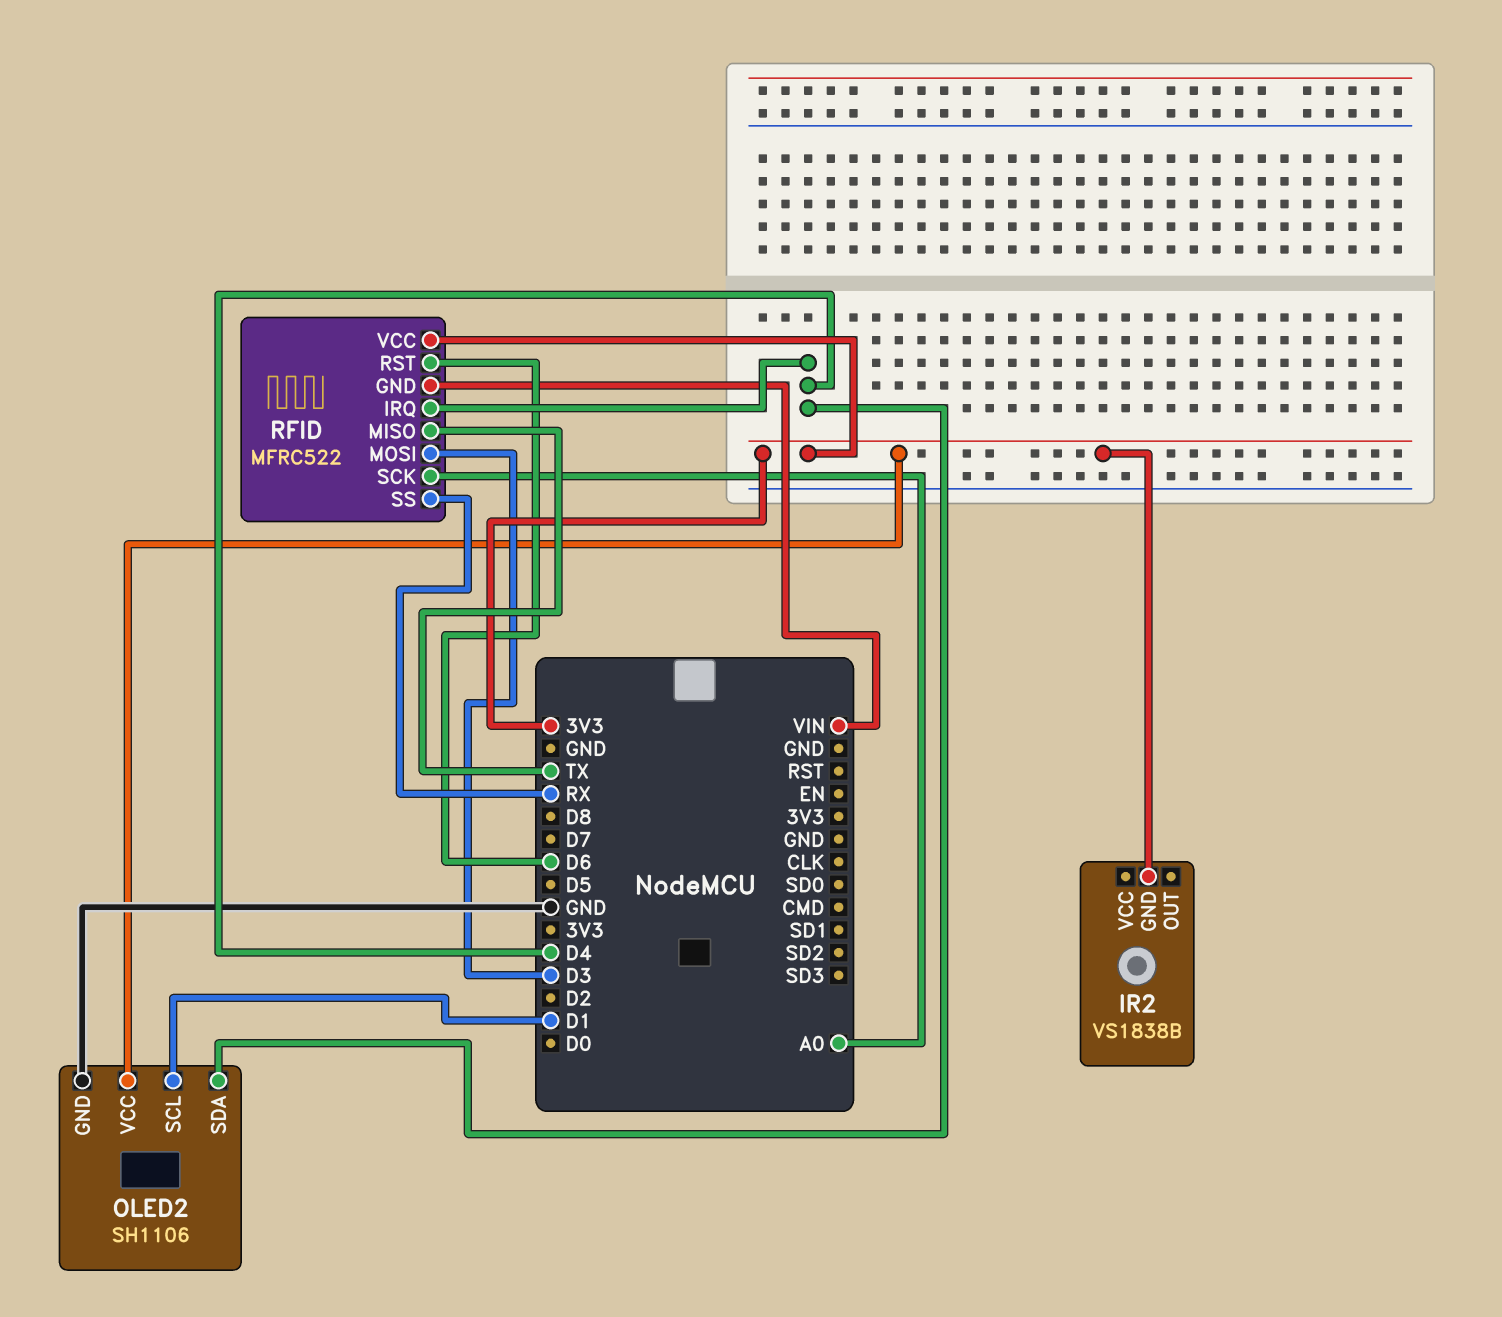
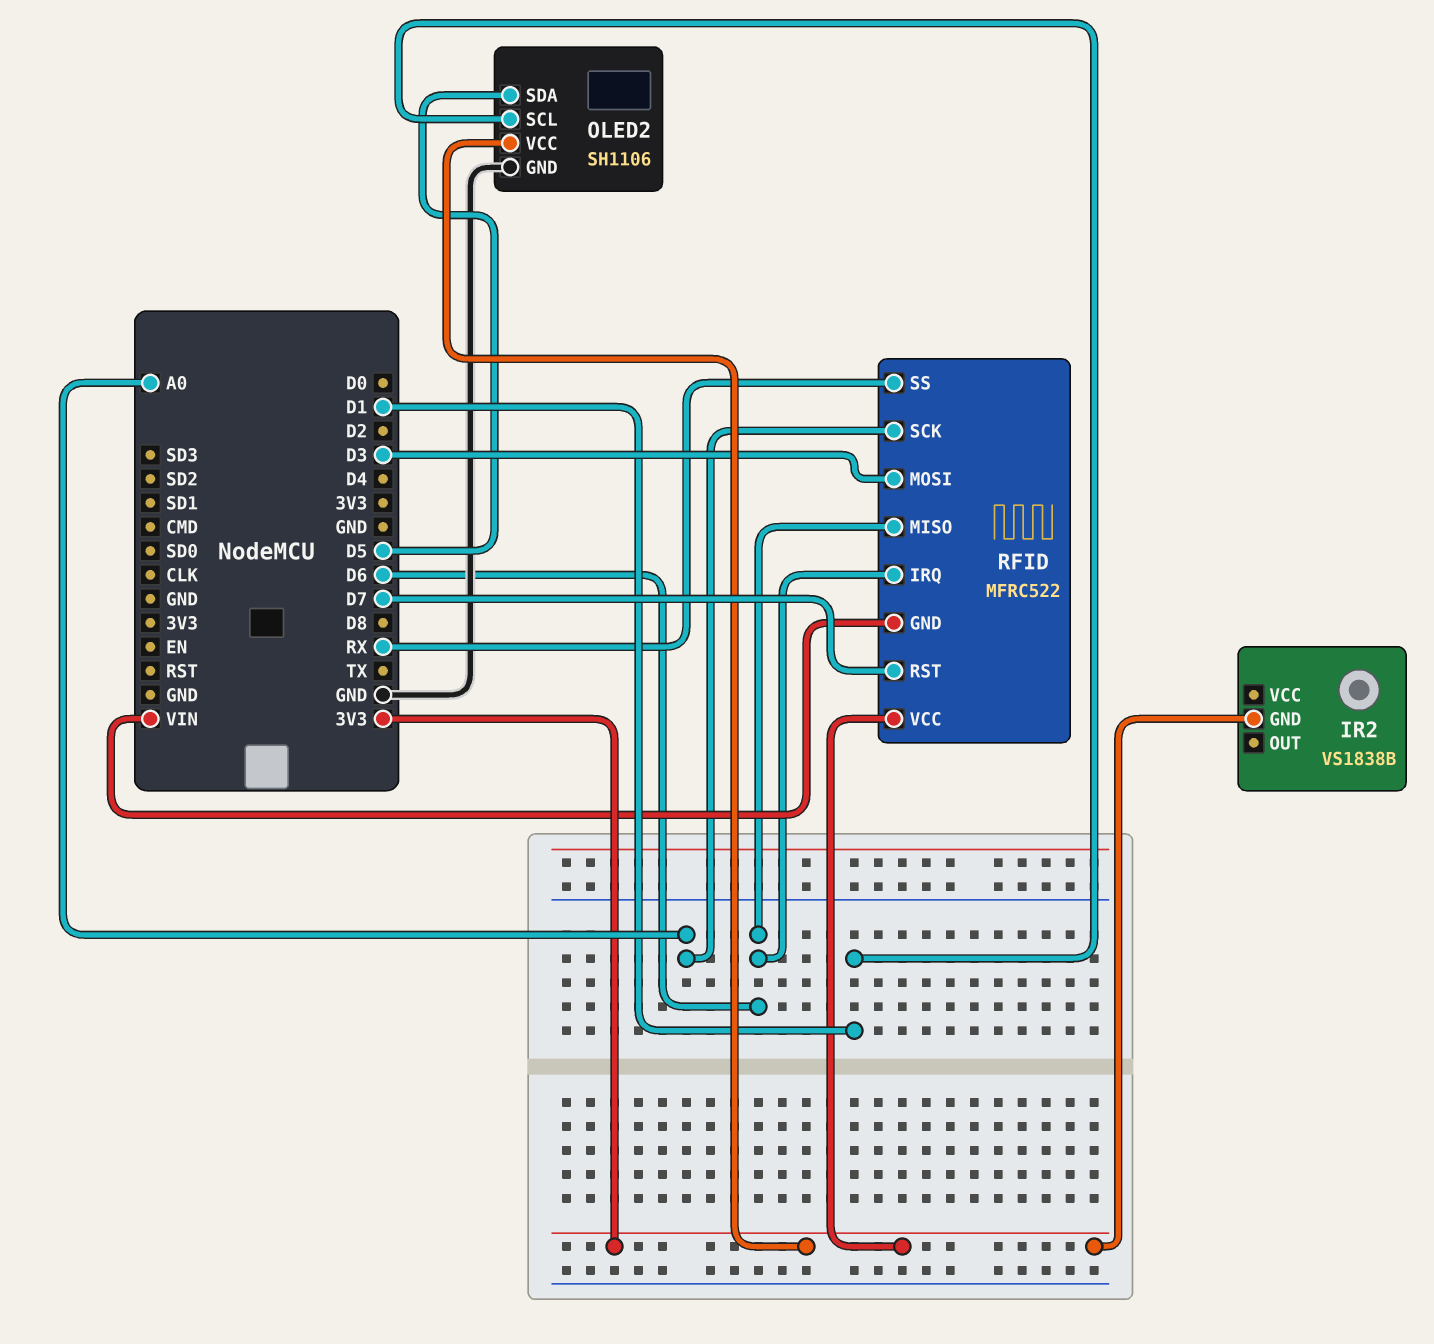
OLED2 pin SDA: D4 -> D5
RFID pin IRQ: D4 -> D6
RFID pin MISO: TX -> D6
RFID pin RST: D6 -> D7

